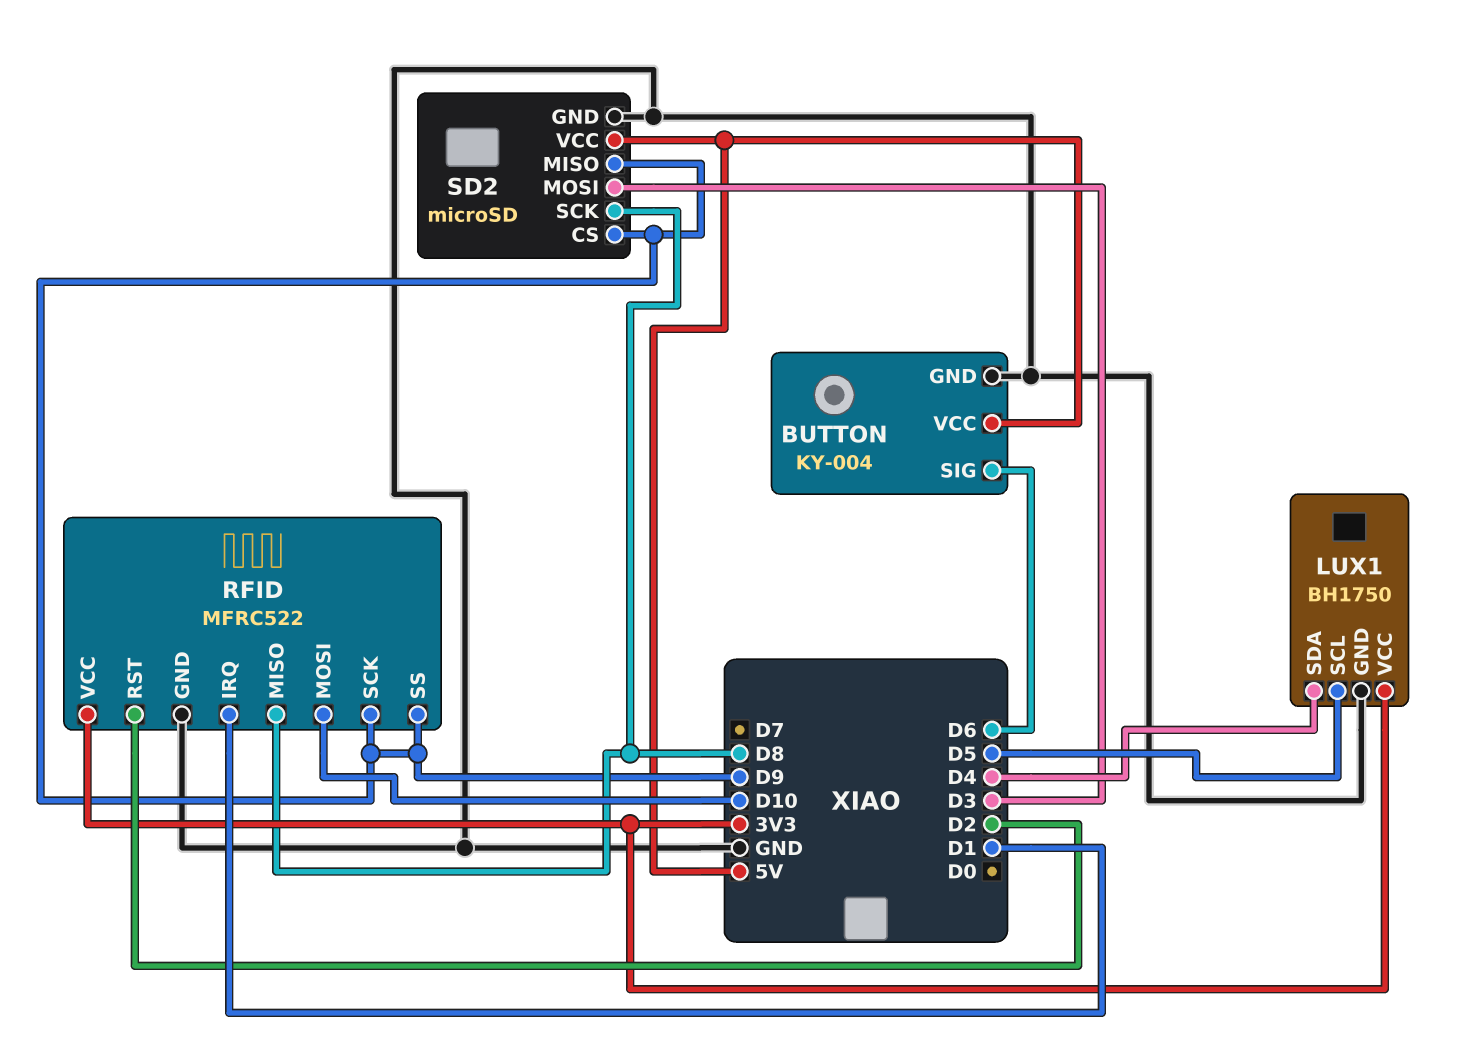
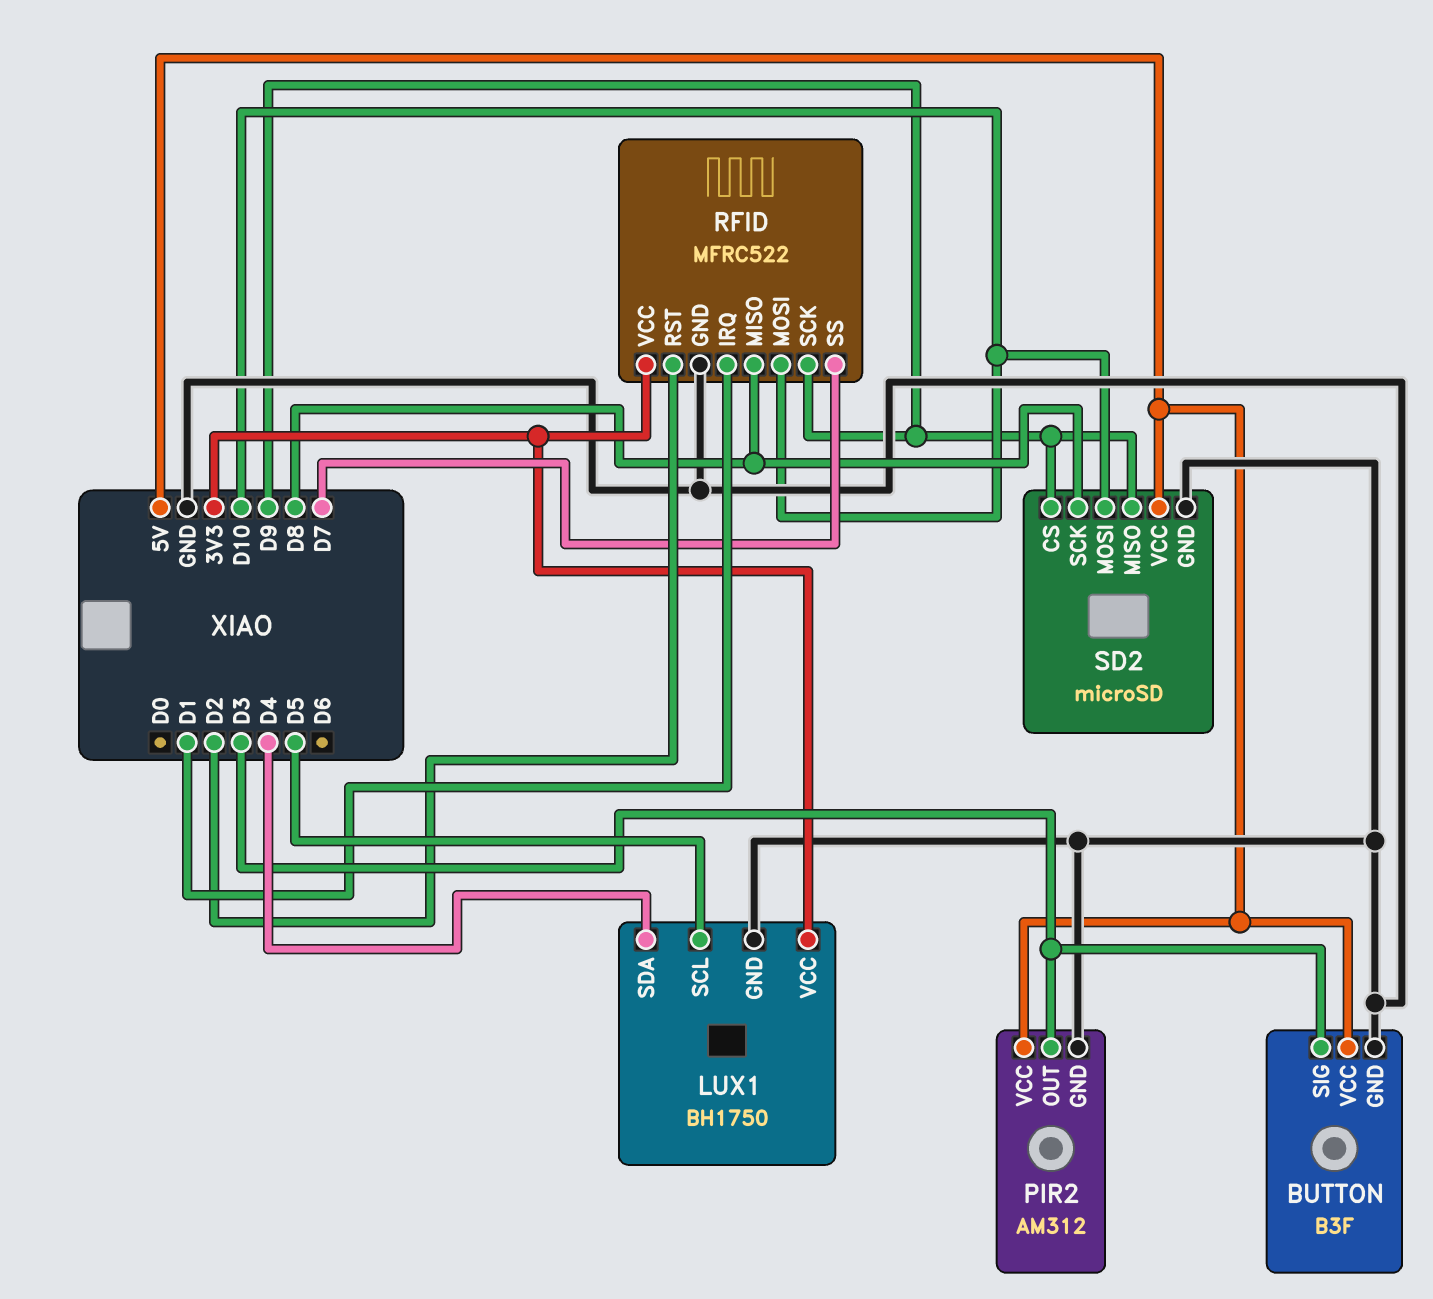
BUTTON: KY-004 -> B3F
BUTTON pin SIG: D6 -> D3
PIR2: none -> AM312
PIR2 pin GND: none -> GND
PIR2 pin OUT: none -> D3
PIR2 pin VCC: none -> 5V
RFID pin SS: D9 -> D7
SD2 pin MOSI: D3 -> D10

